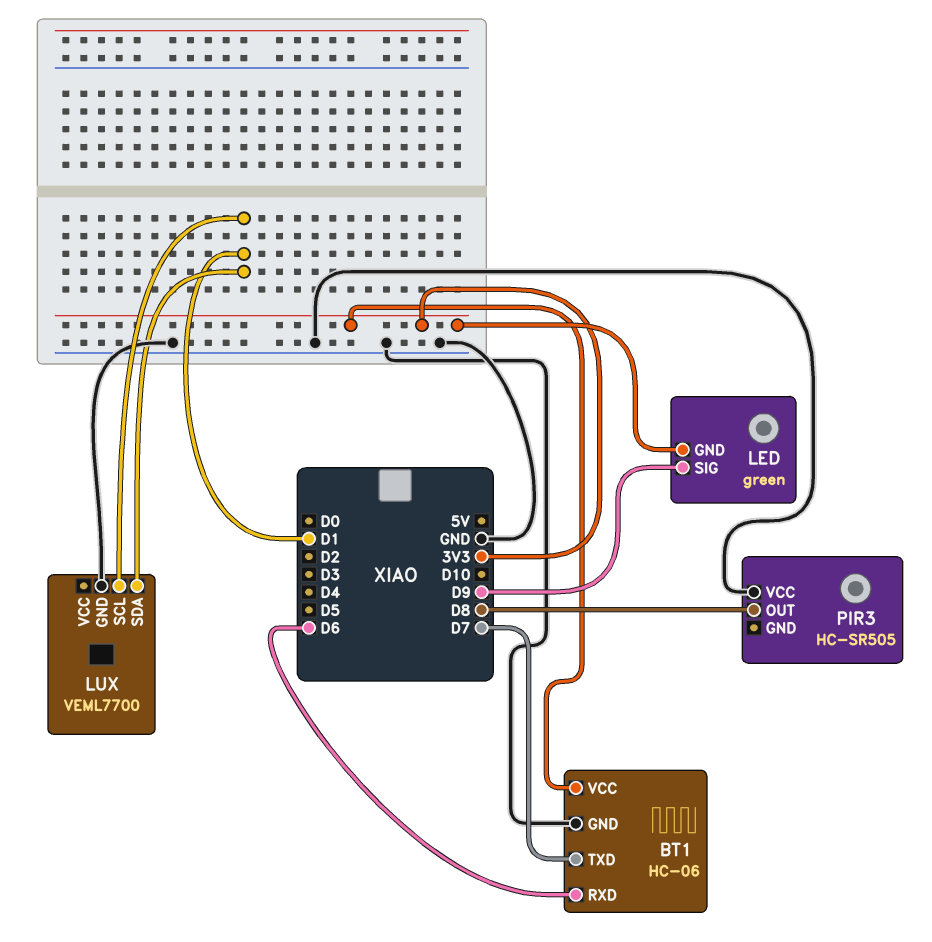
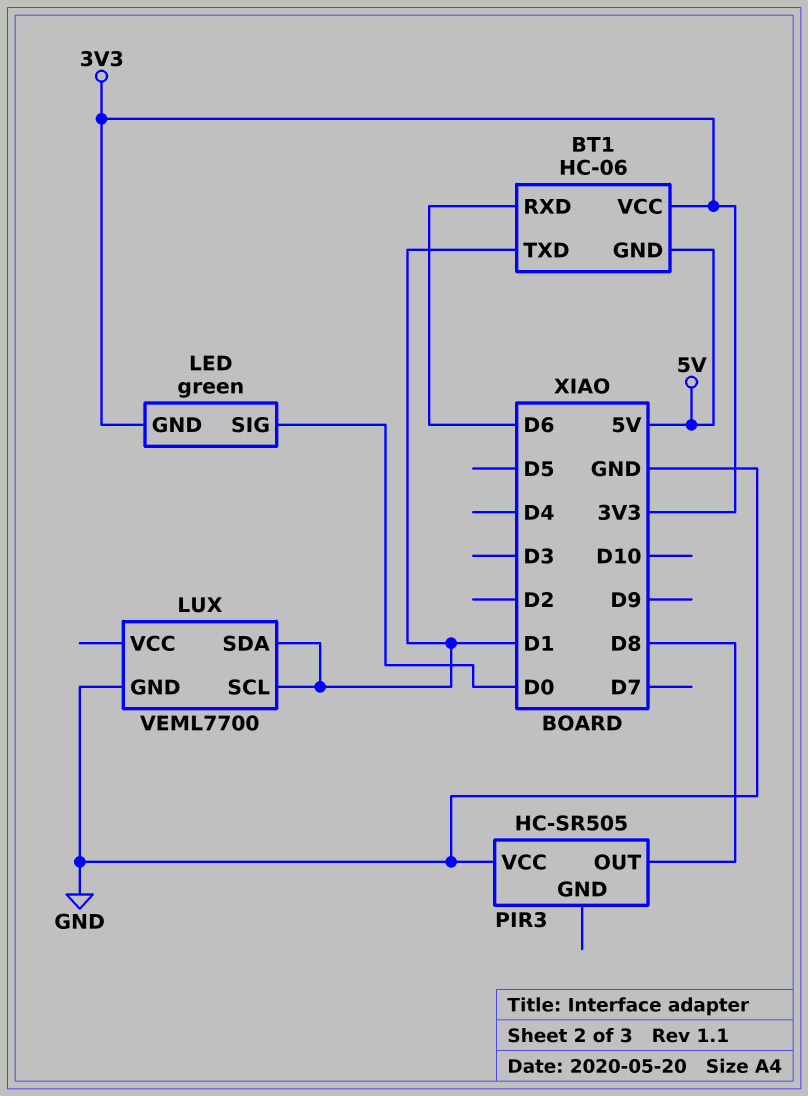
BT1 pin GND: GND -> 5V
BT1 pin TXD: D7 -> D1
LED pin SIG: D9 -> D0

